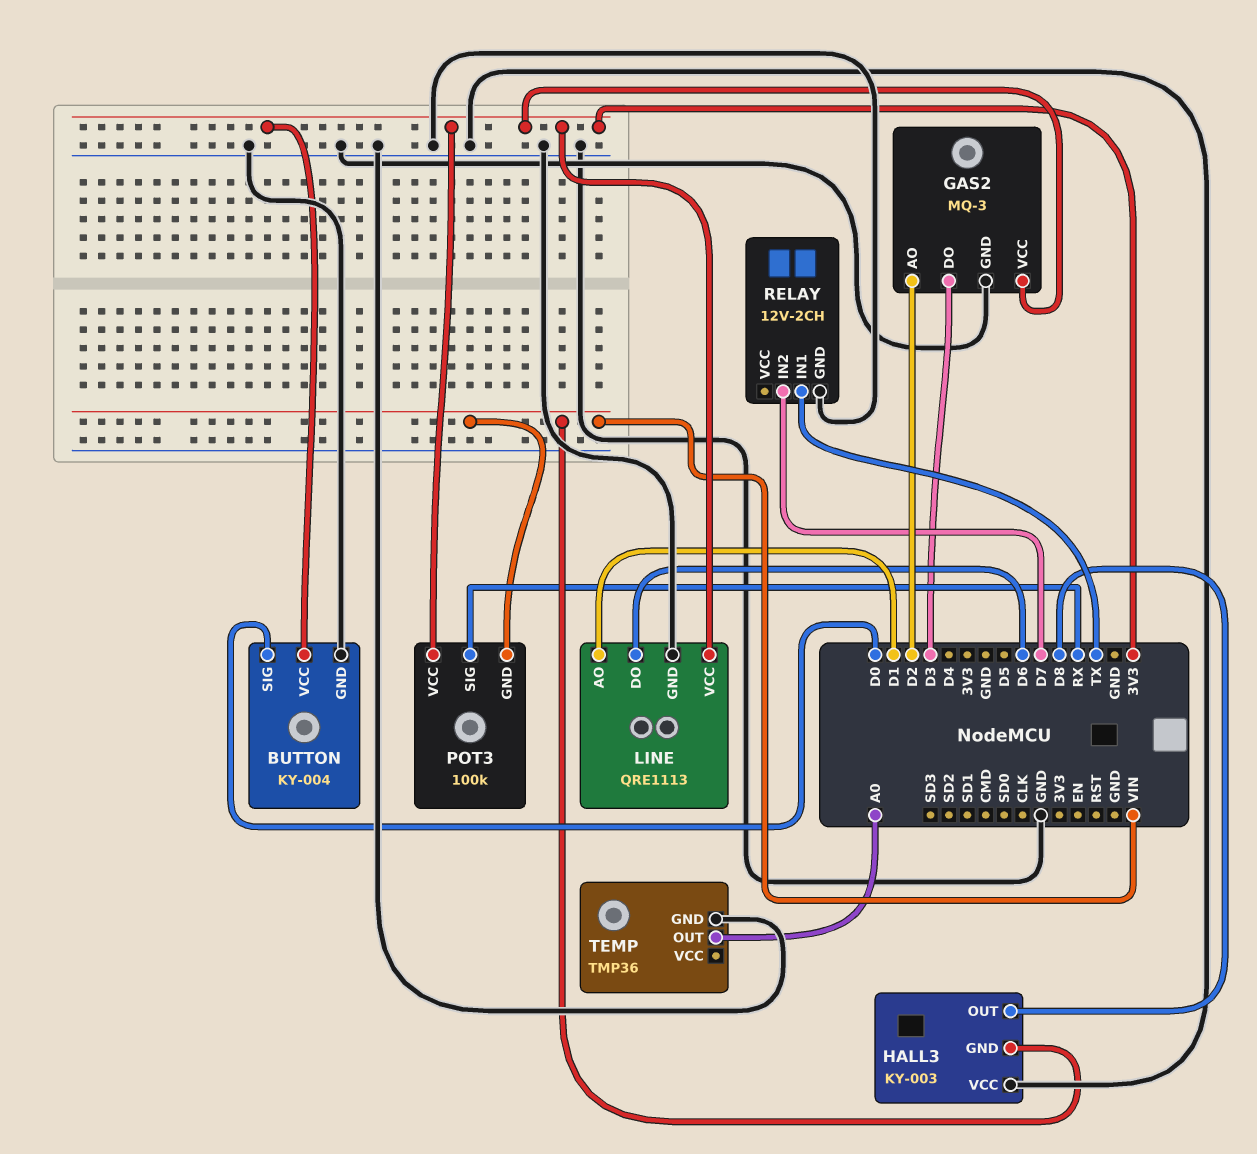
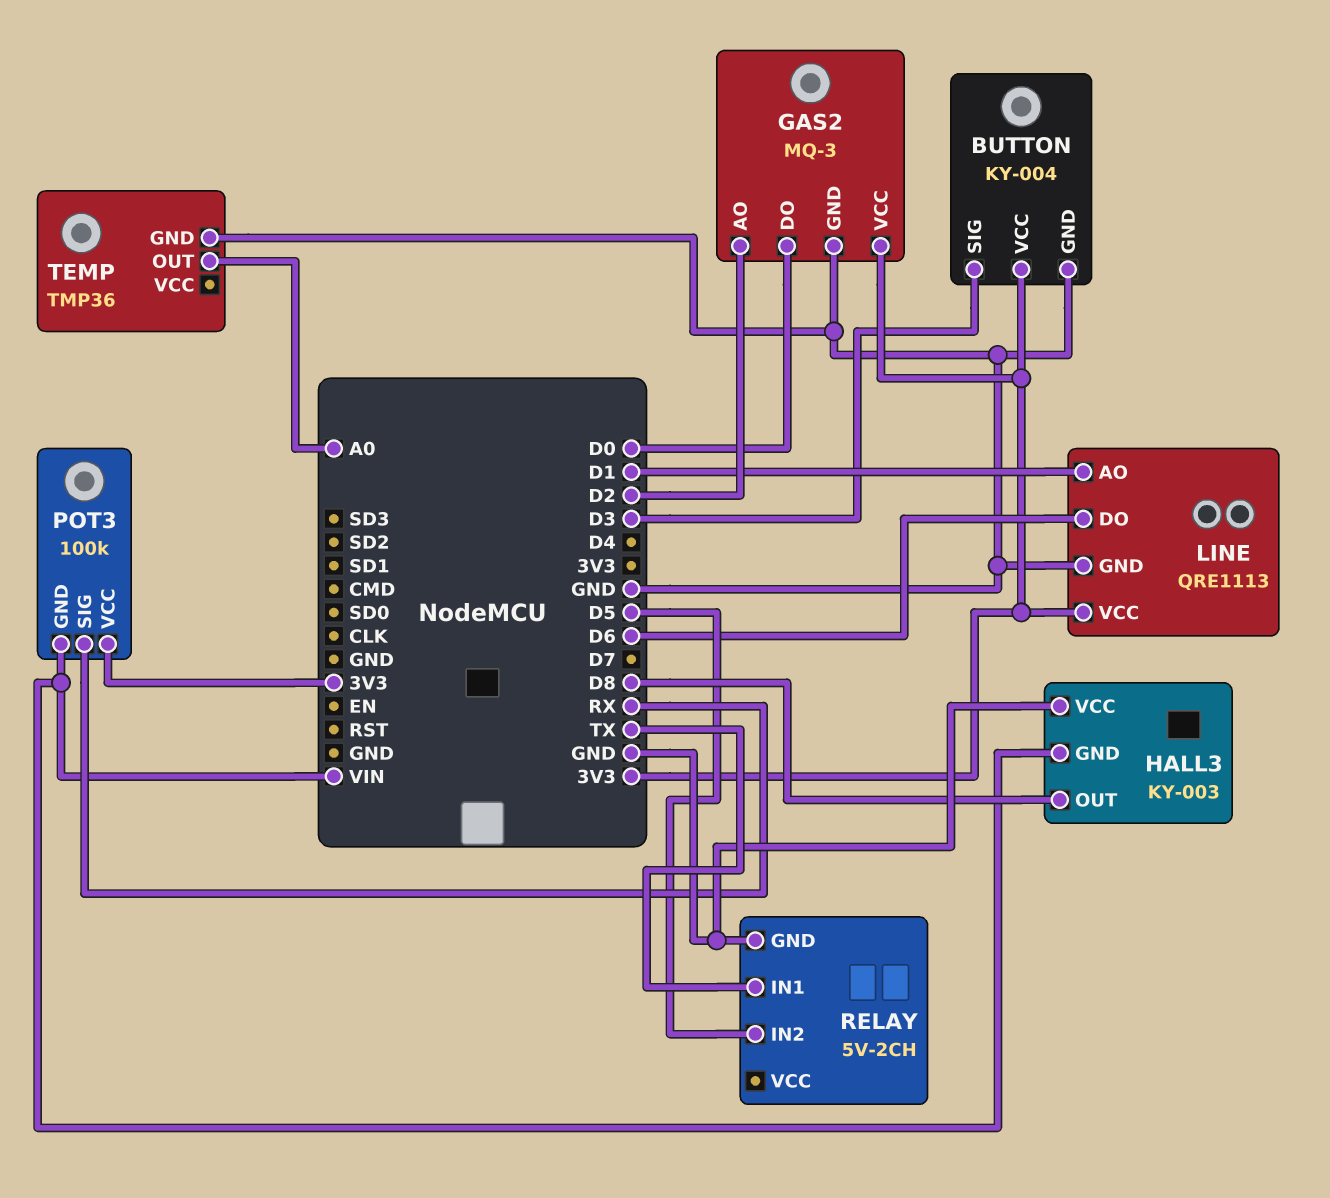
BUTTON pin SIG: D0 -> D3
GAS2 pin DO: D3 -> D0
RELAY: 12V-2CH -> 5V-2CH
RELAY pin IN2: D7 -> D5

